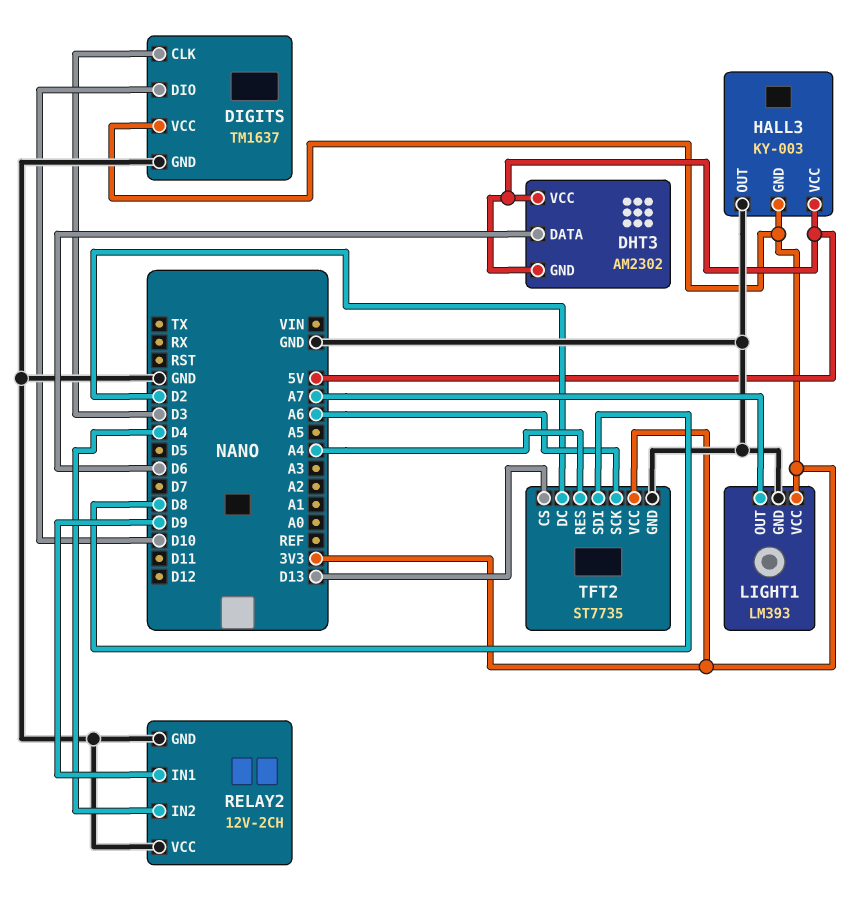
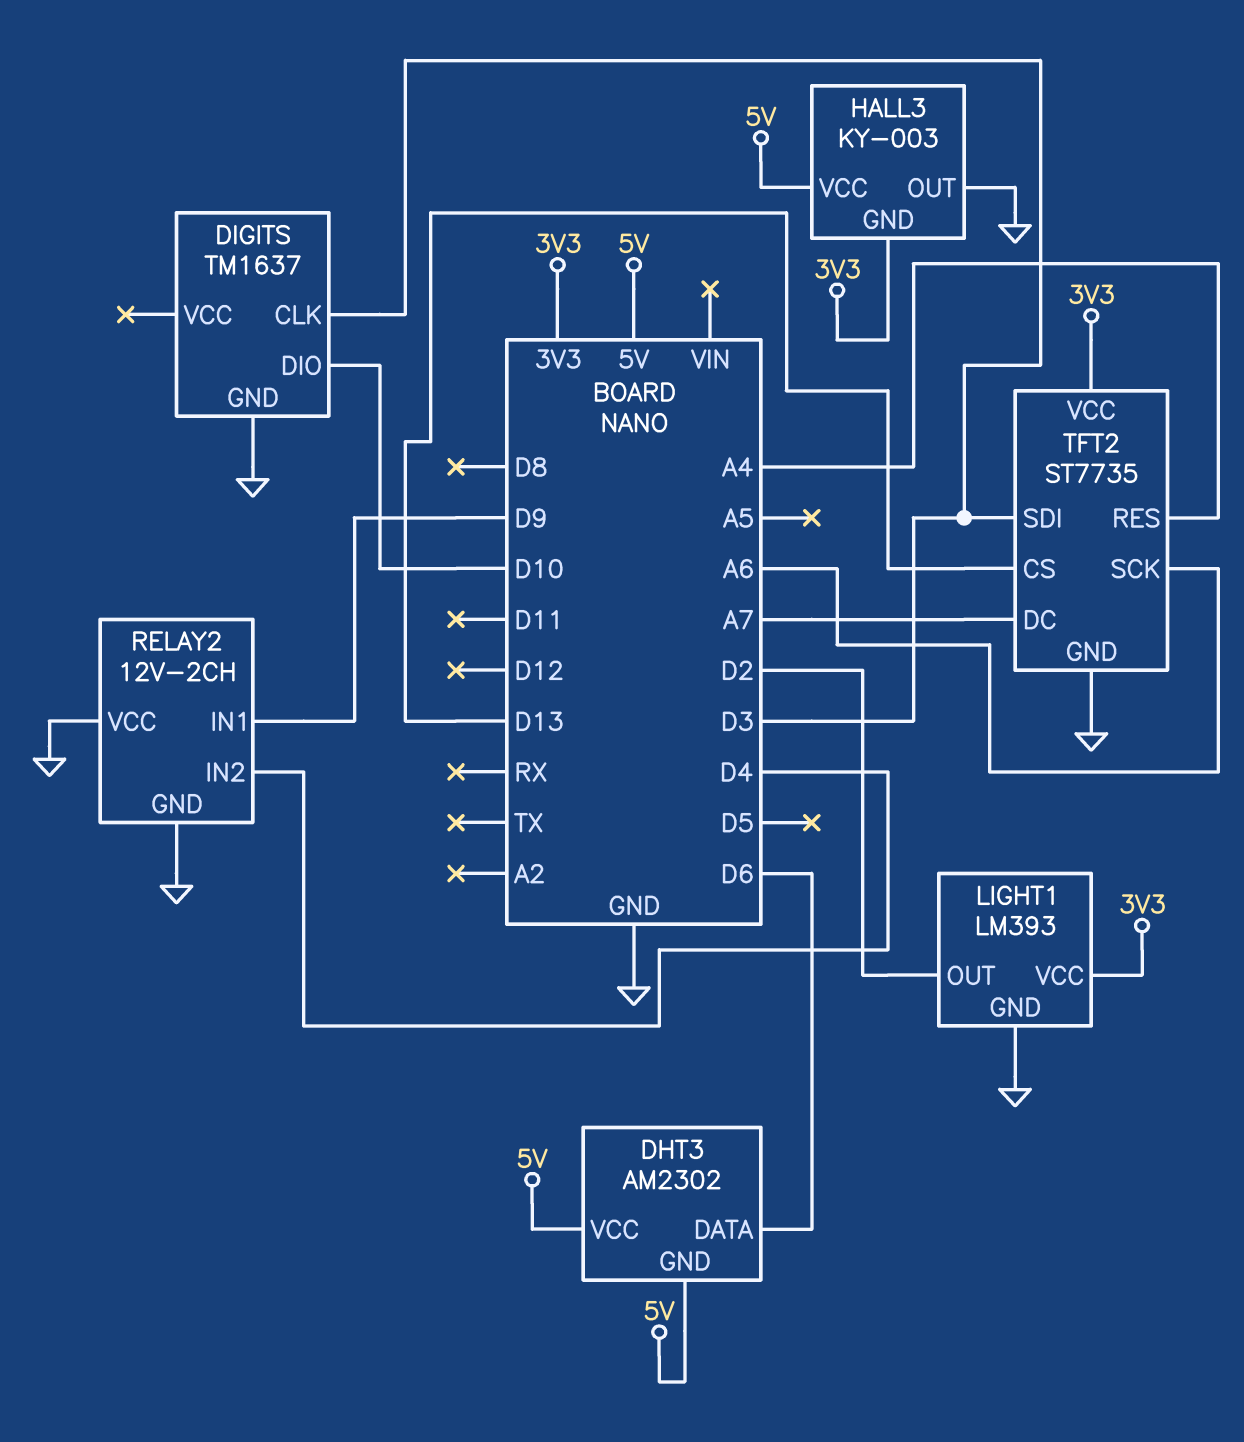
DIGITS pin VCC: 3V3 -> none
LIGHT1 pin OUT: A7 -> D2
TFT2 pin DC: D2 -> A7
TFT2 pin SDI: D8 -> D3

